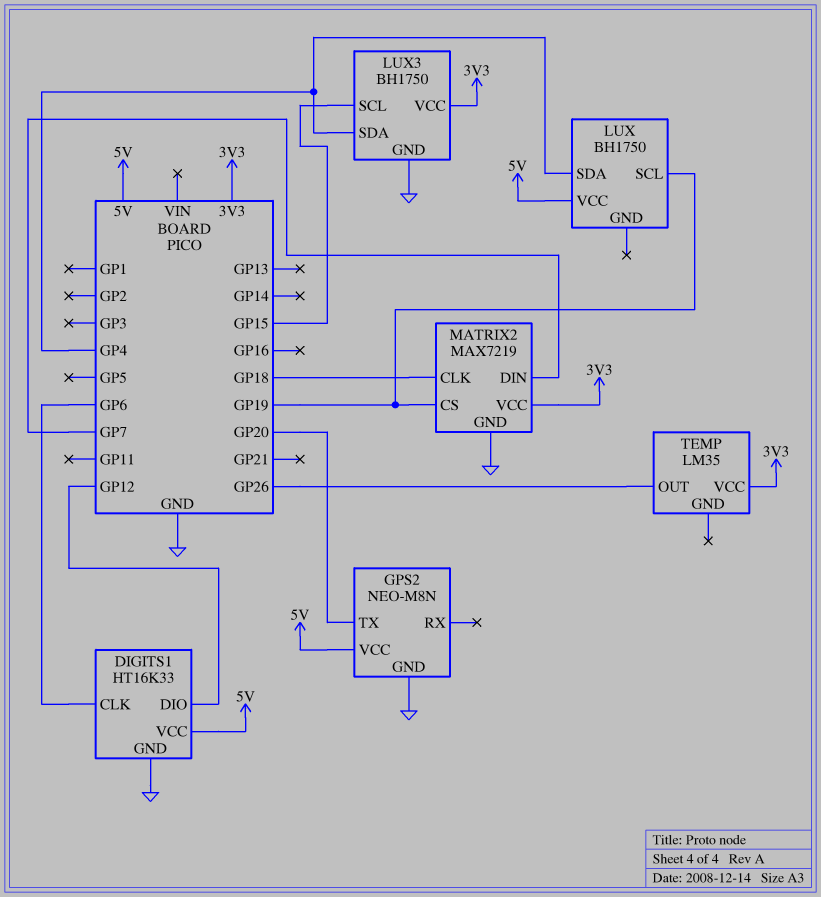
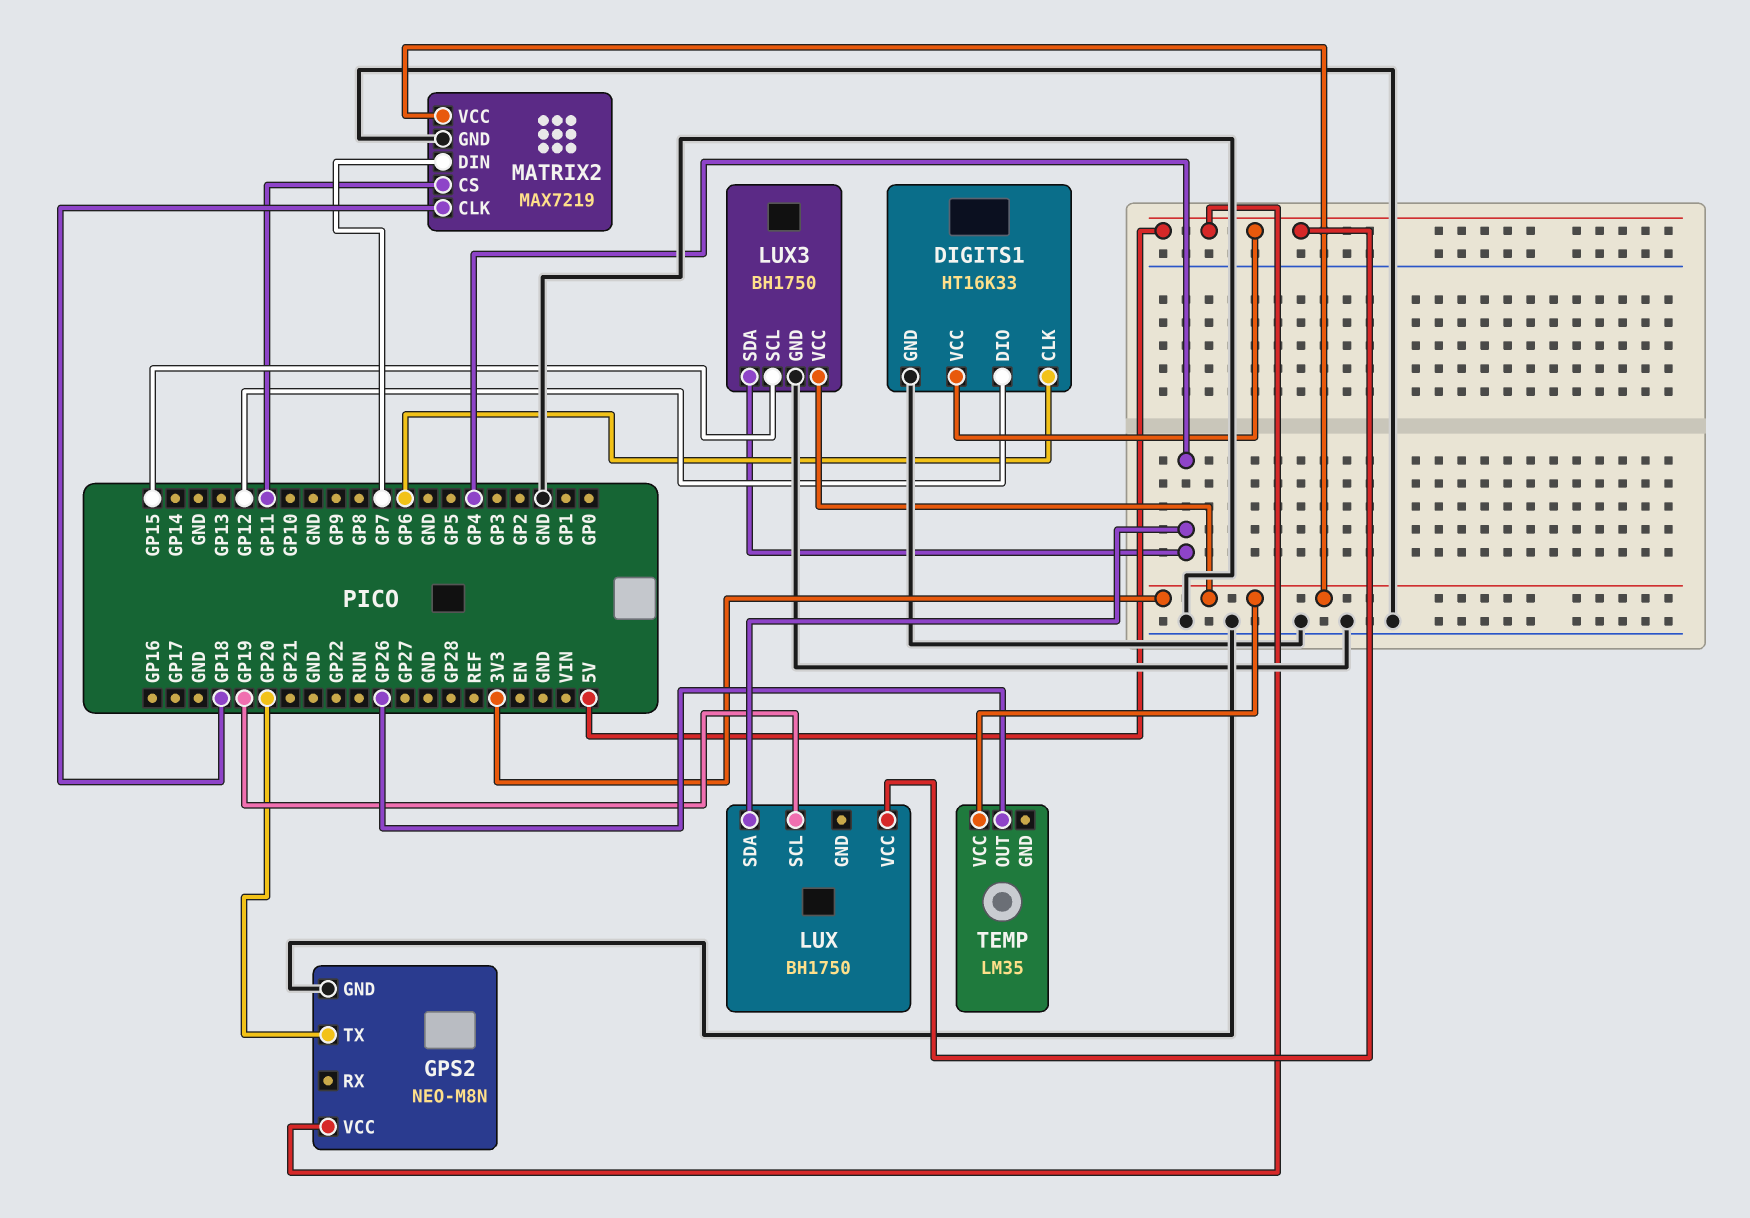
MATRIX2 pin CS: GP19 -> GP11

